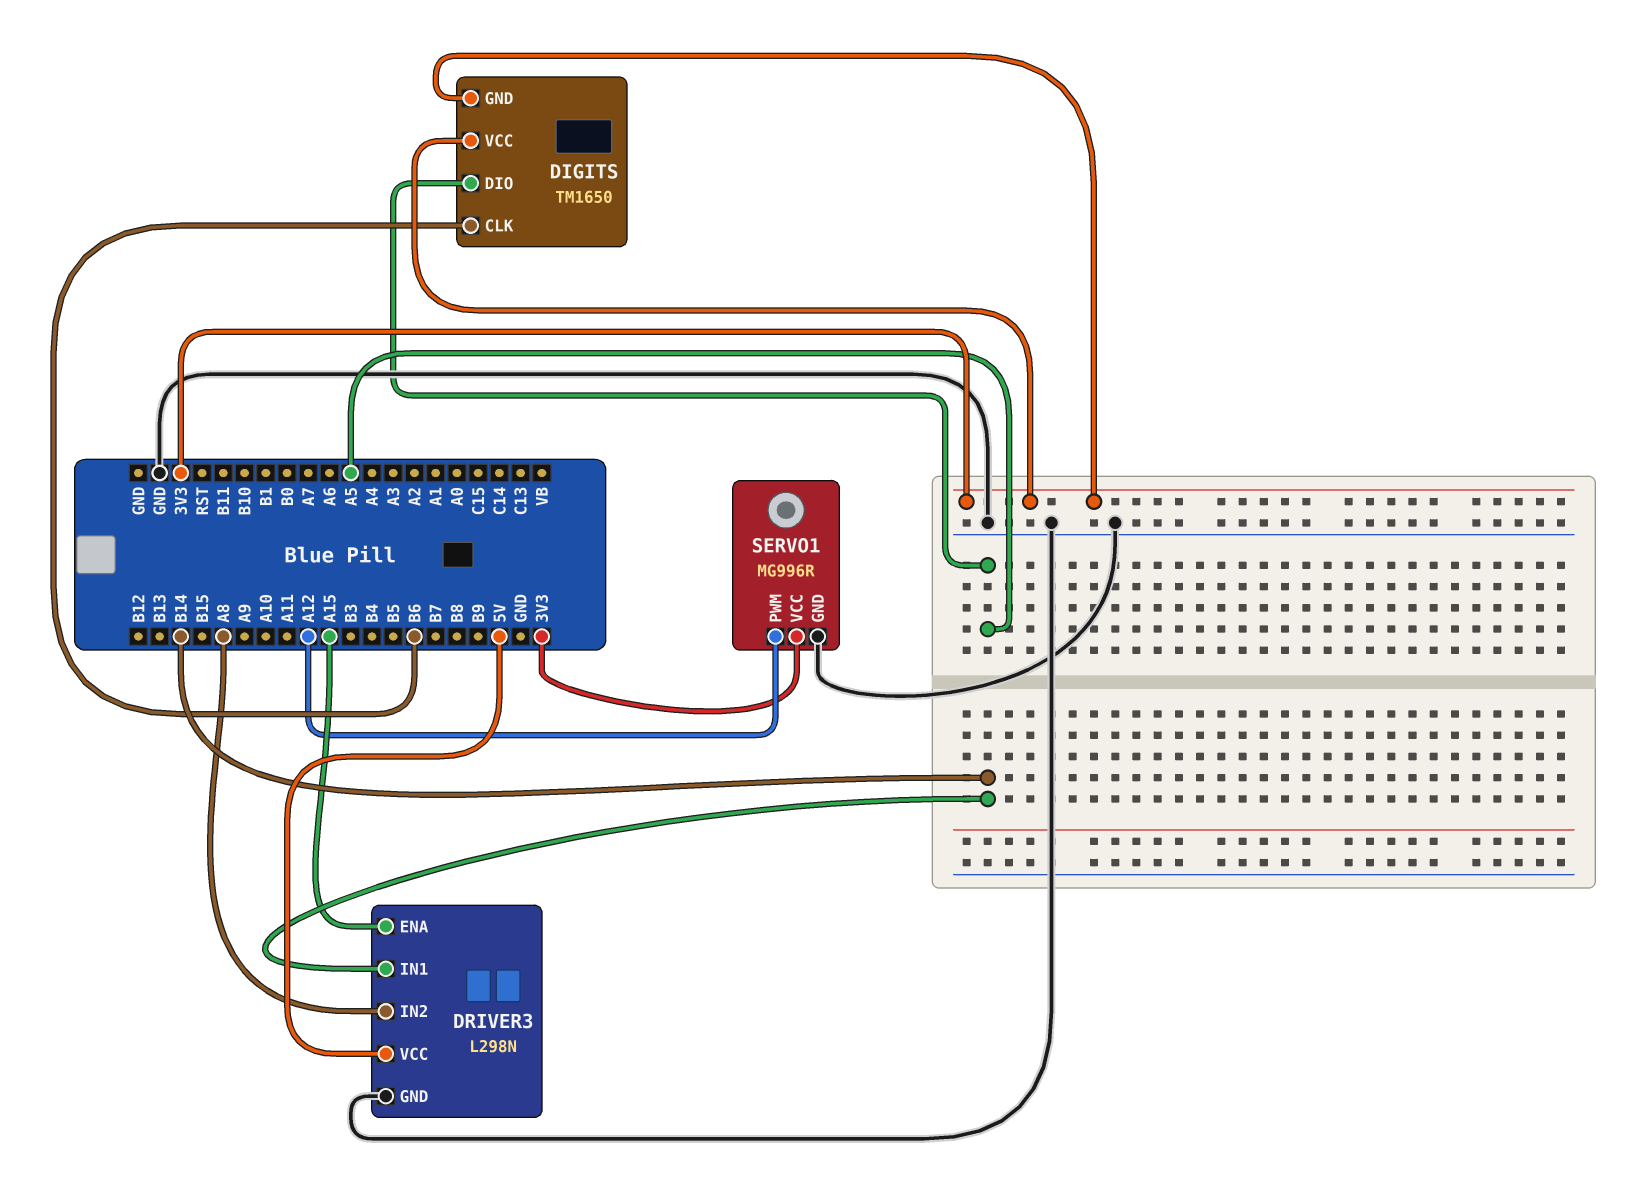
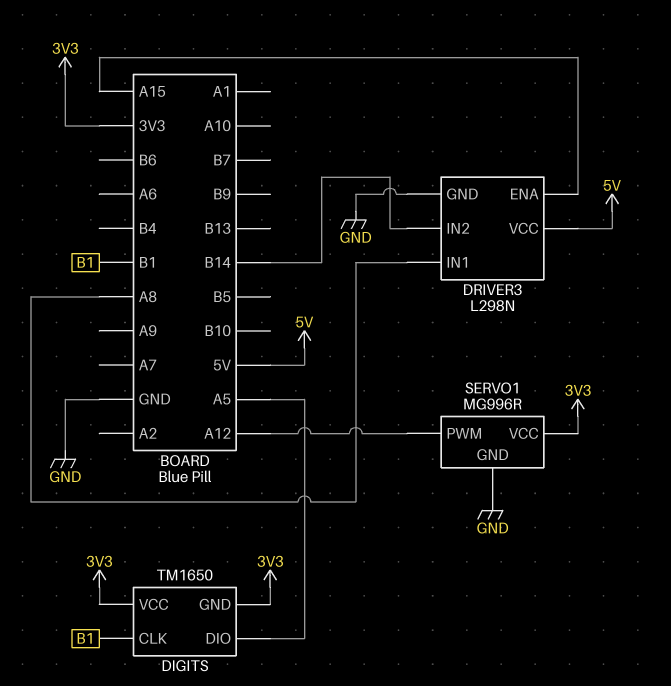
DIGITS pin CLK: B6 -> B1
DRIVER3 pin IN1: B14 -> A8
DRIVER3 pin IN2: A8 -> B14

